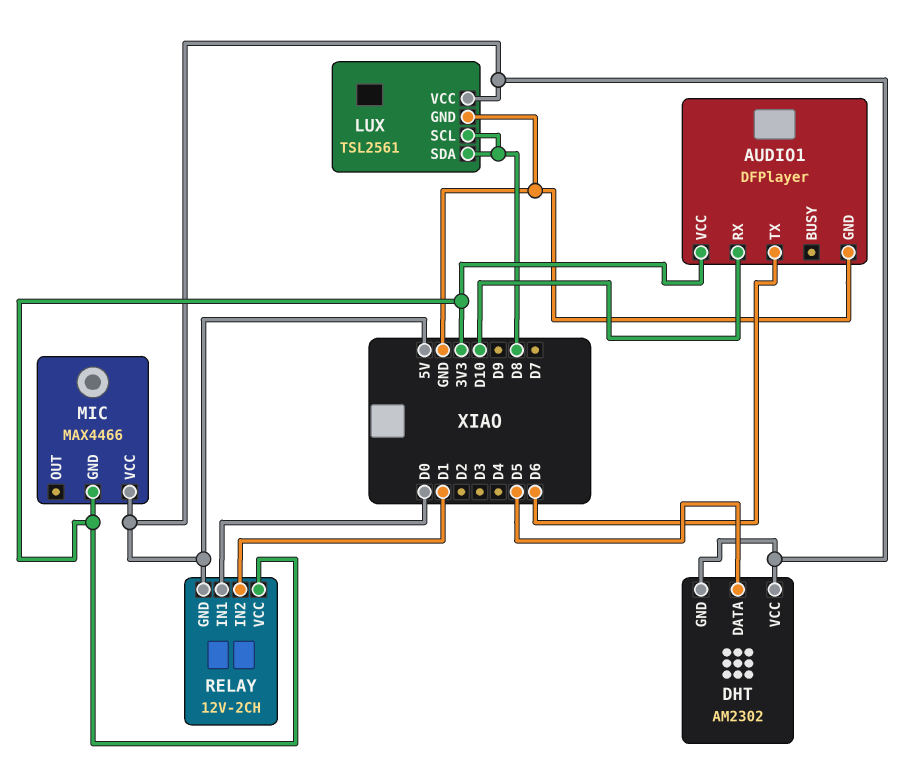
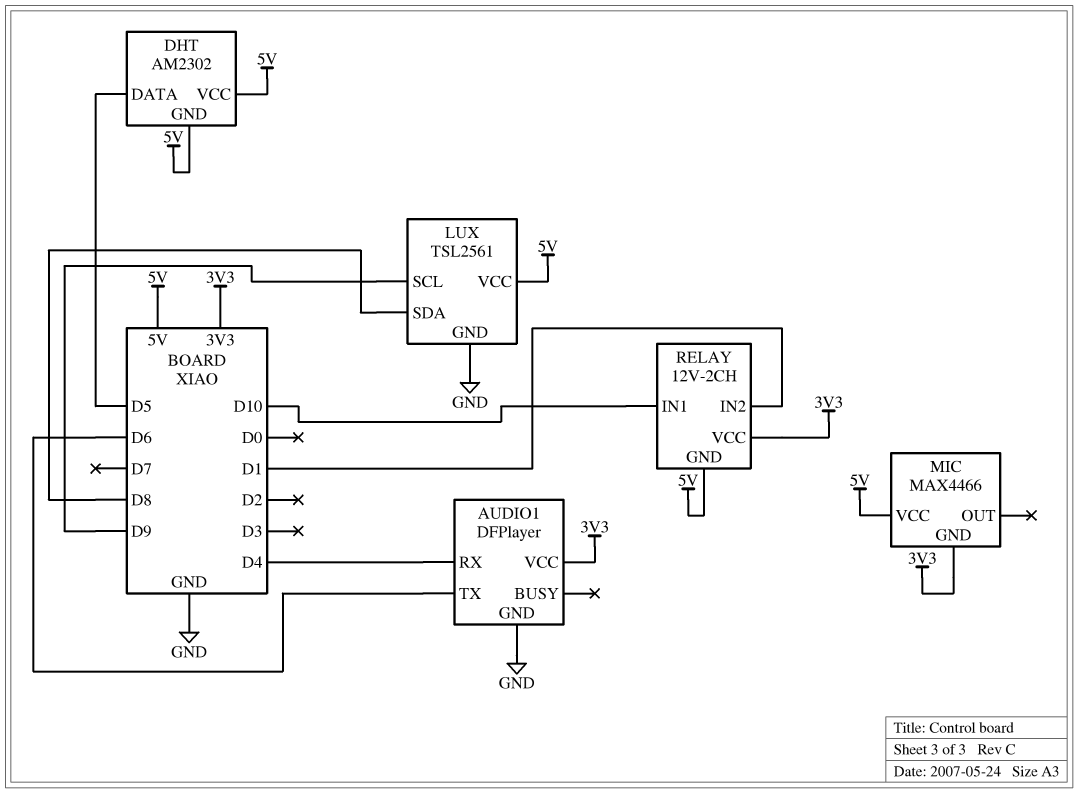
AUDIO1 pin RX: D10 -> D4
LUX pin SCL: D8 -> D9
RELAY pin IN1: D0 -> D10

